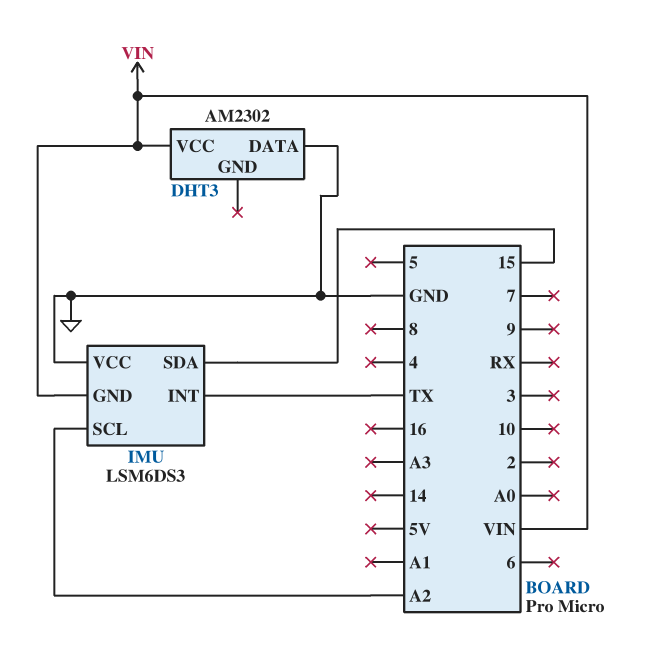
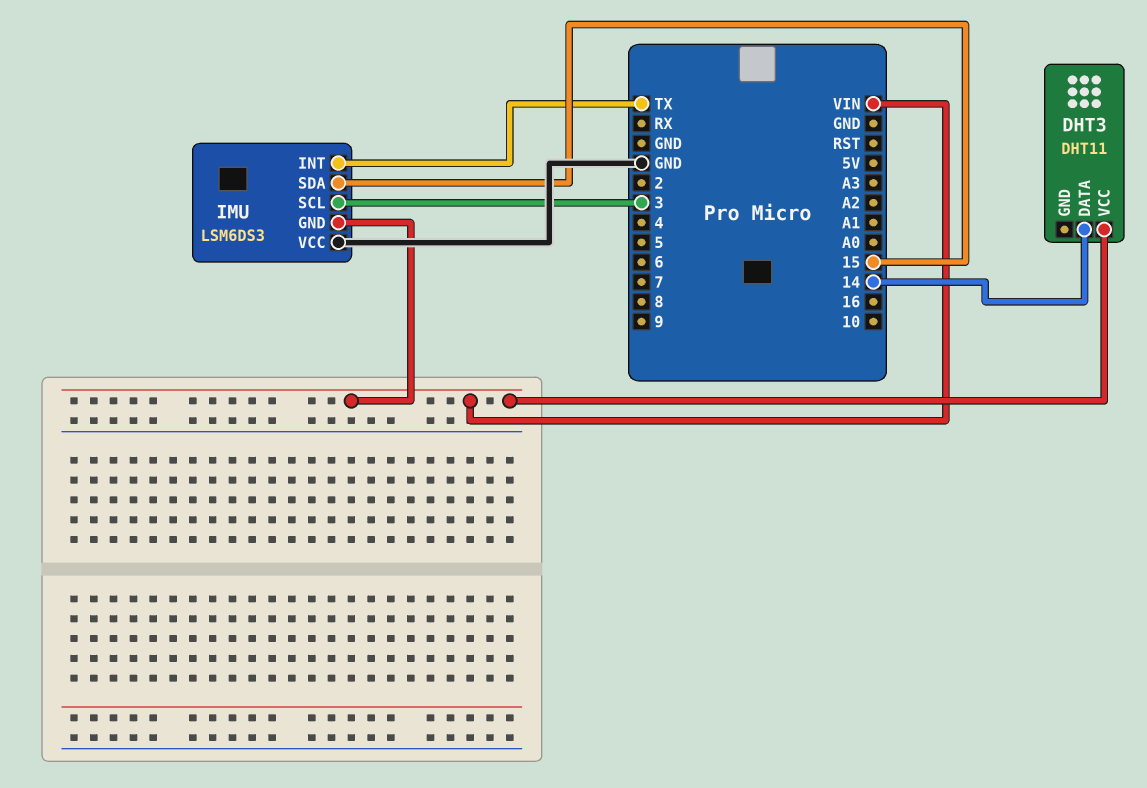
DHT3: AM2302 -> DHT11
DHT3 pin DATA: GND -> 14
IMU pin SCL: A2 -> 3

